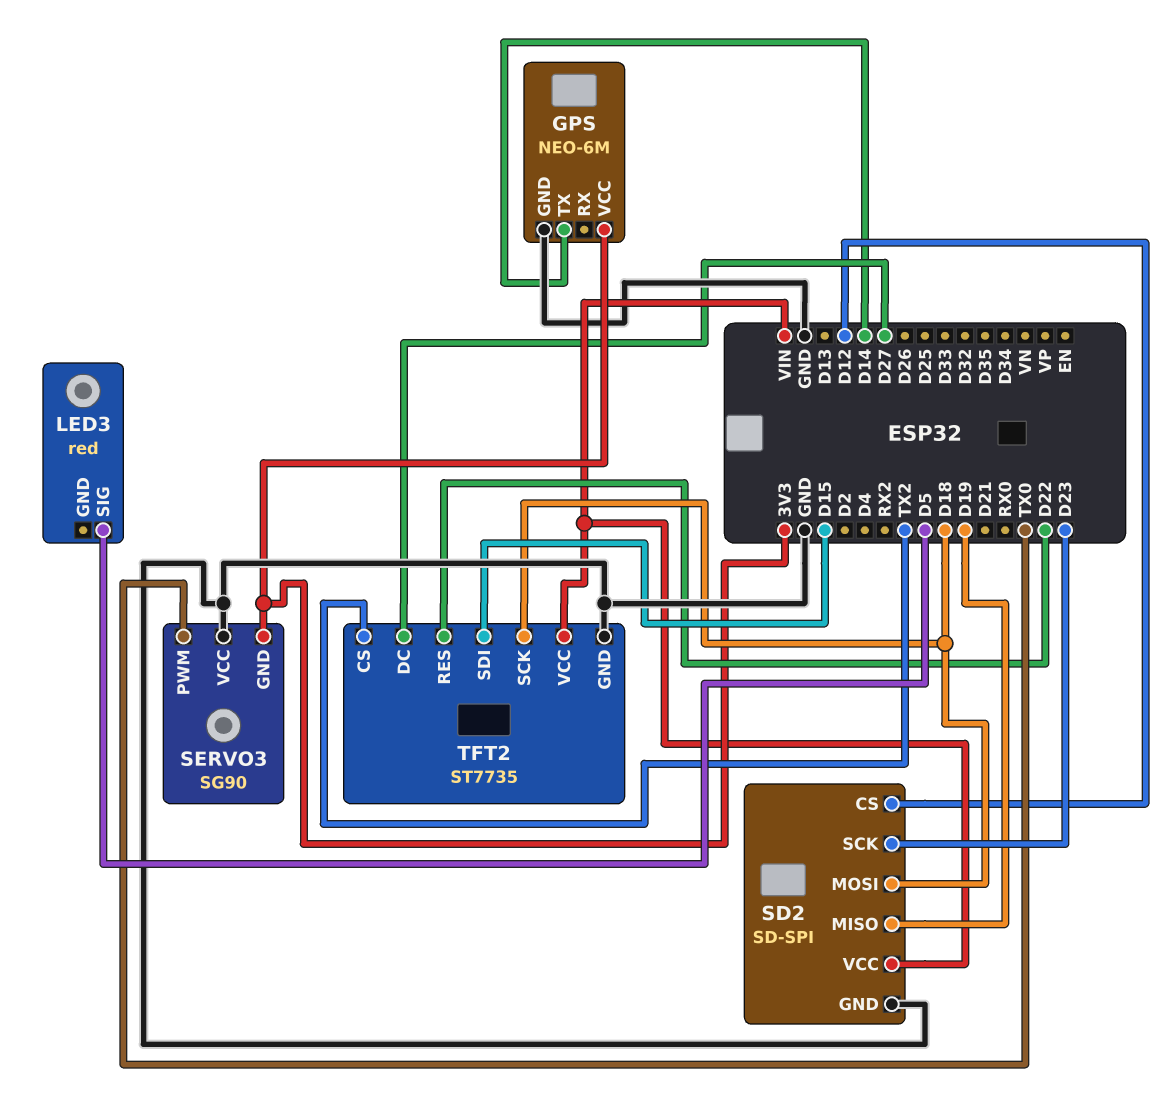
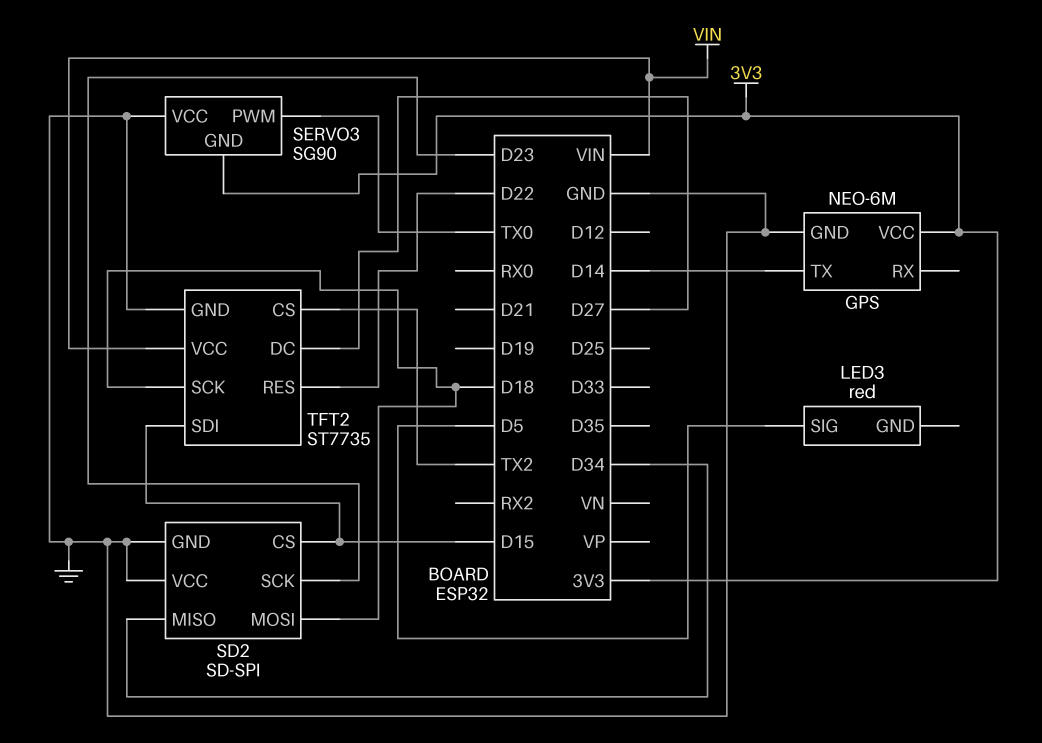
SD2 pin CS: D12 -> D15
SD2 pin MISO: D19 -> D34
SD2 pin VCC: VIN -> GND

